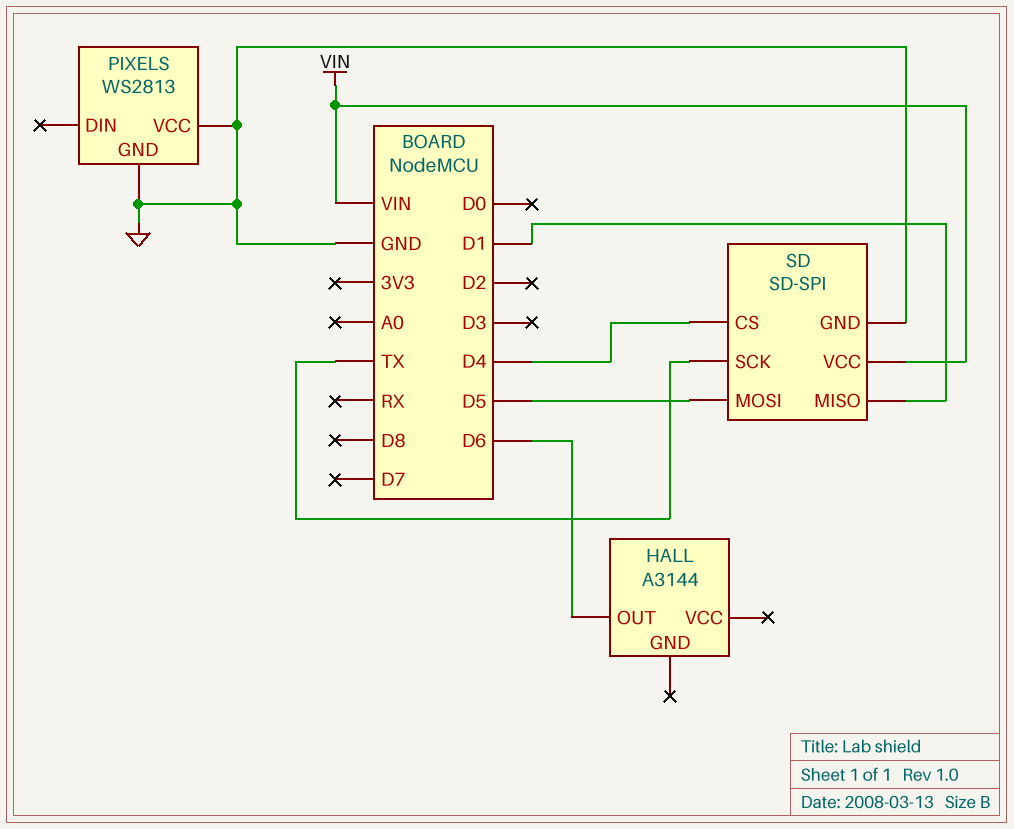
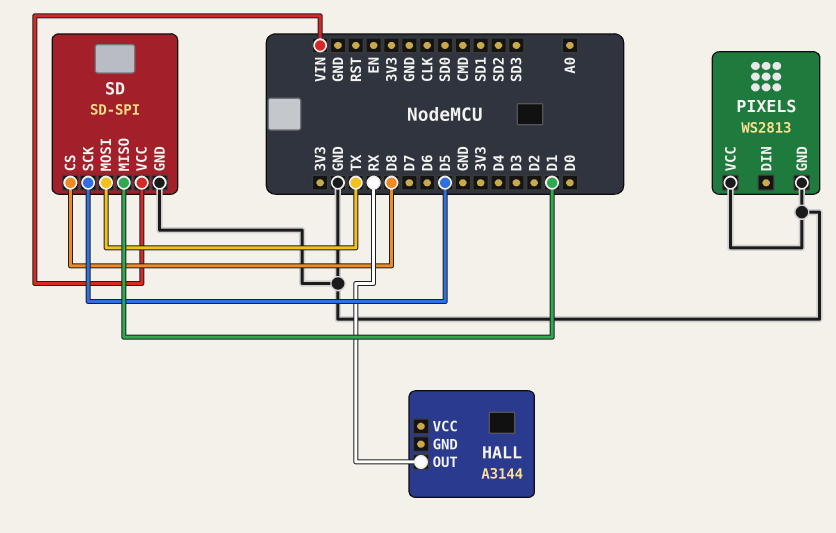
HALL pin OUT: D6 -> RX
SD pin CS: D4 -> D8
SD pin MOSI: D5 -> TX
SD pin SCK: TX -> D5

